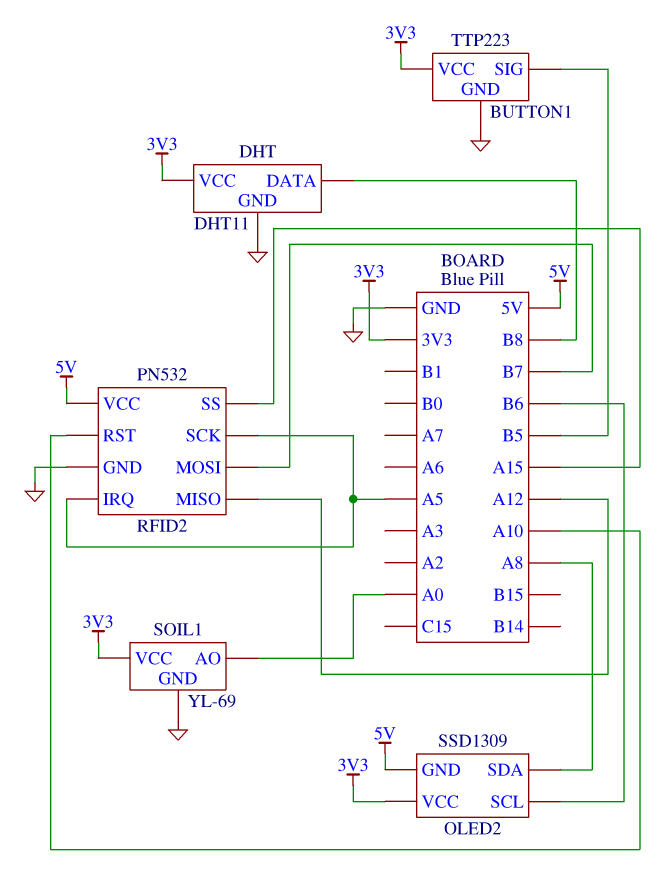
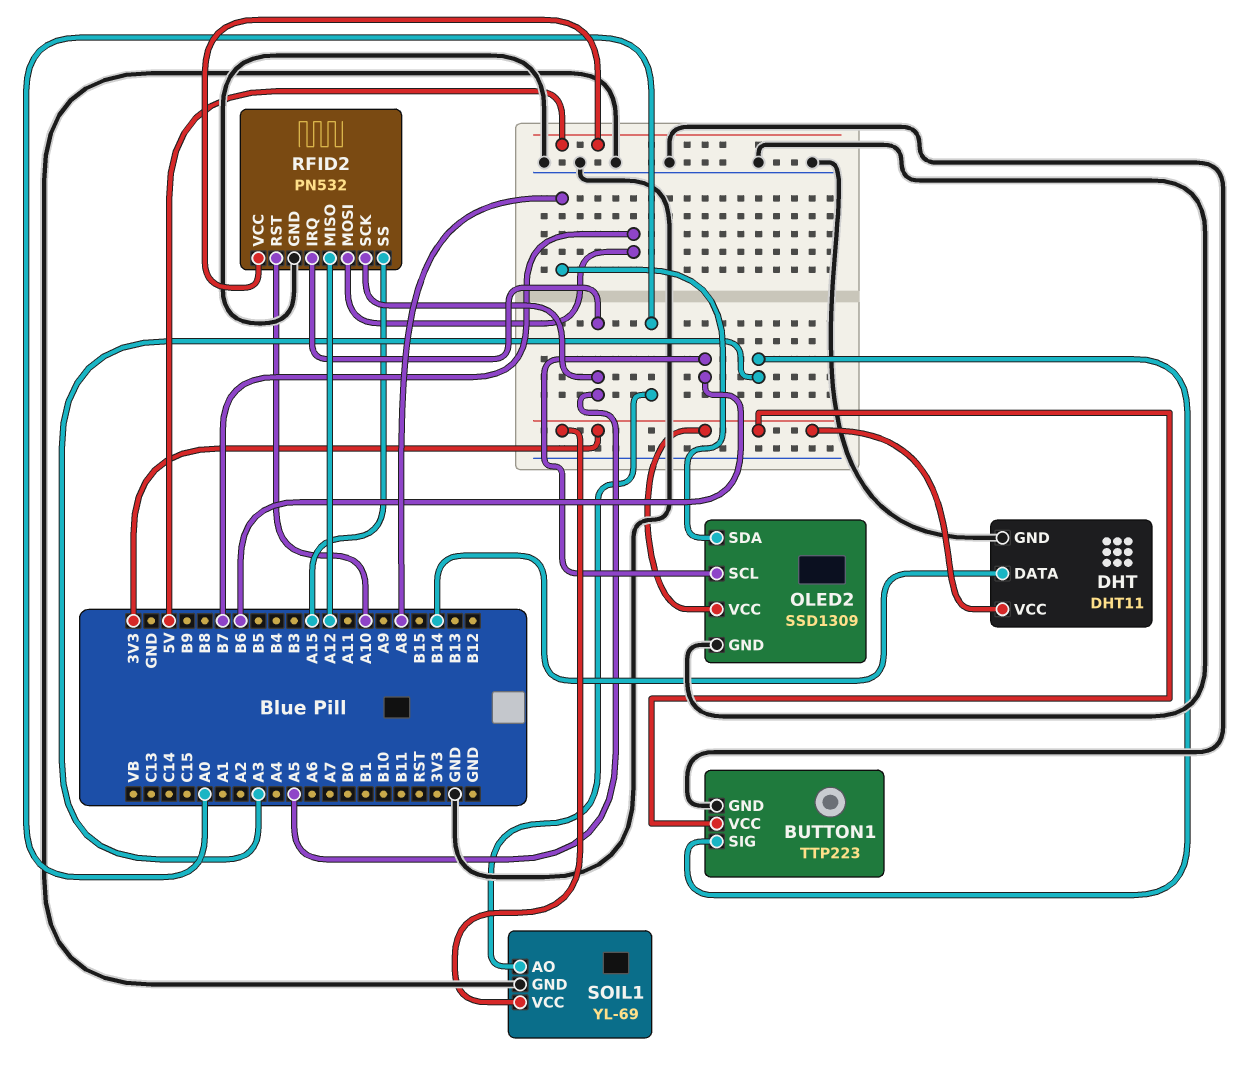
BUTTON1 pin SIG: B5 -> A3
DHT pin DATA: B8 -> B14
OLED2 pin GND: 5V -> GND

